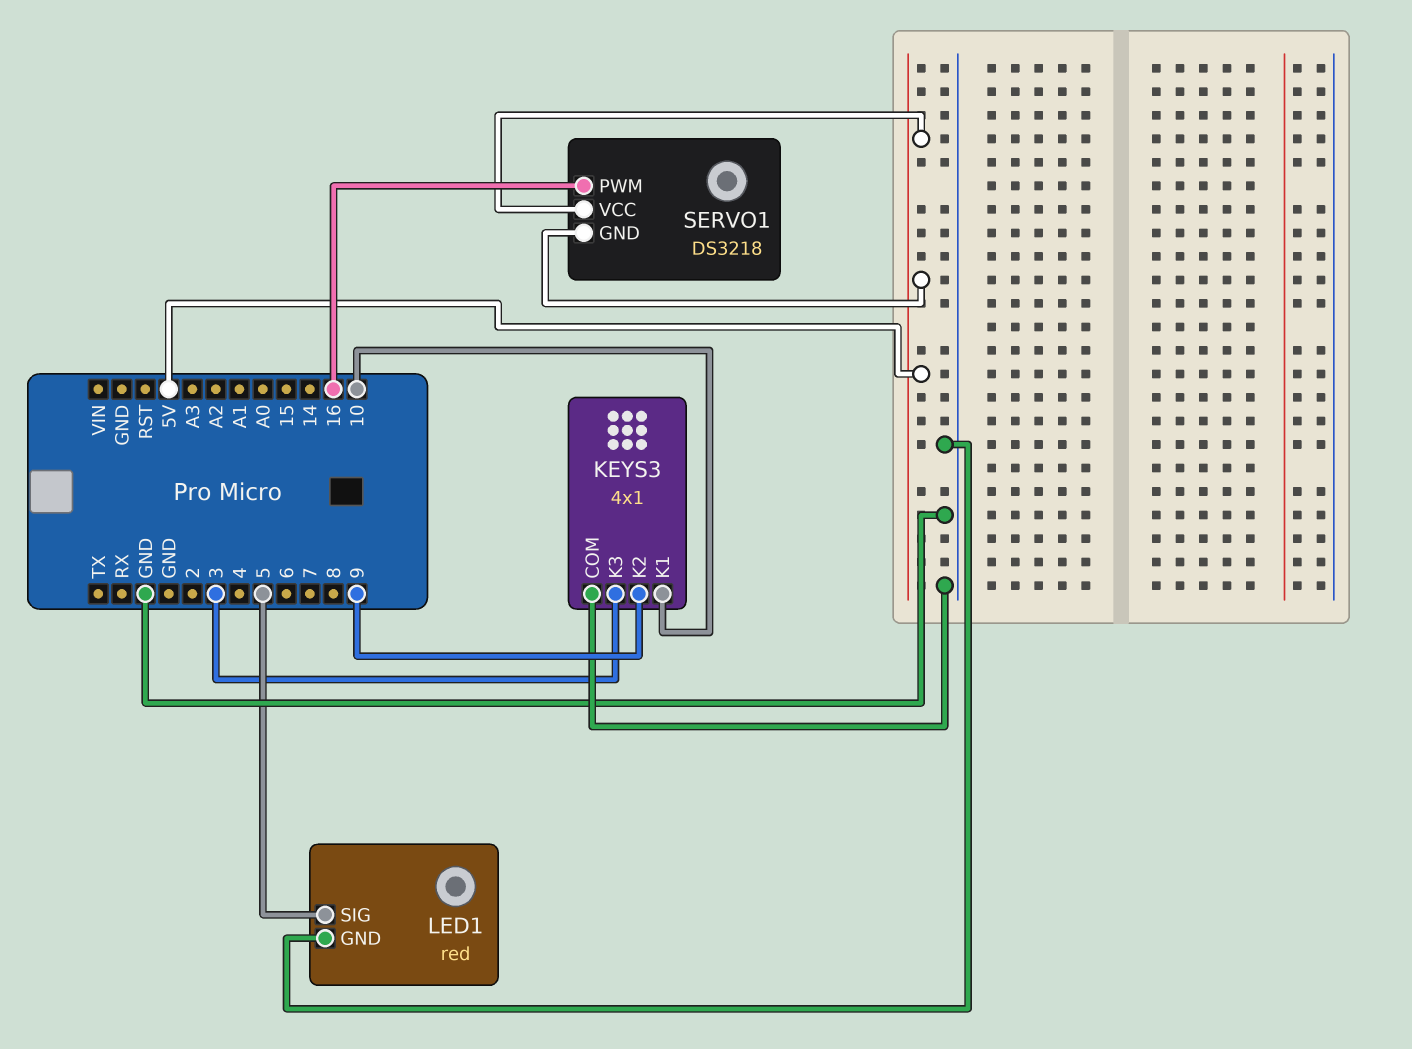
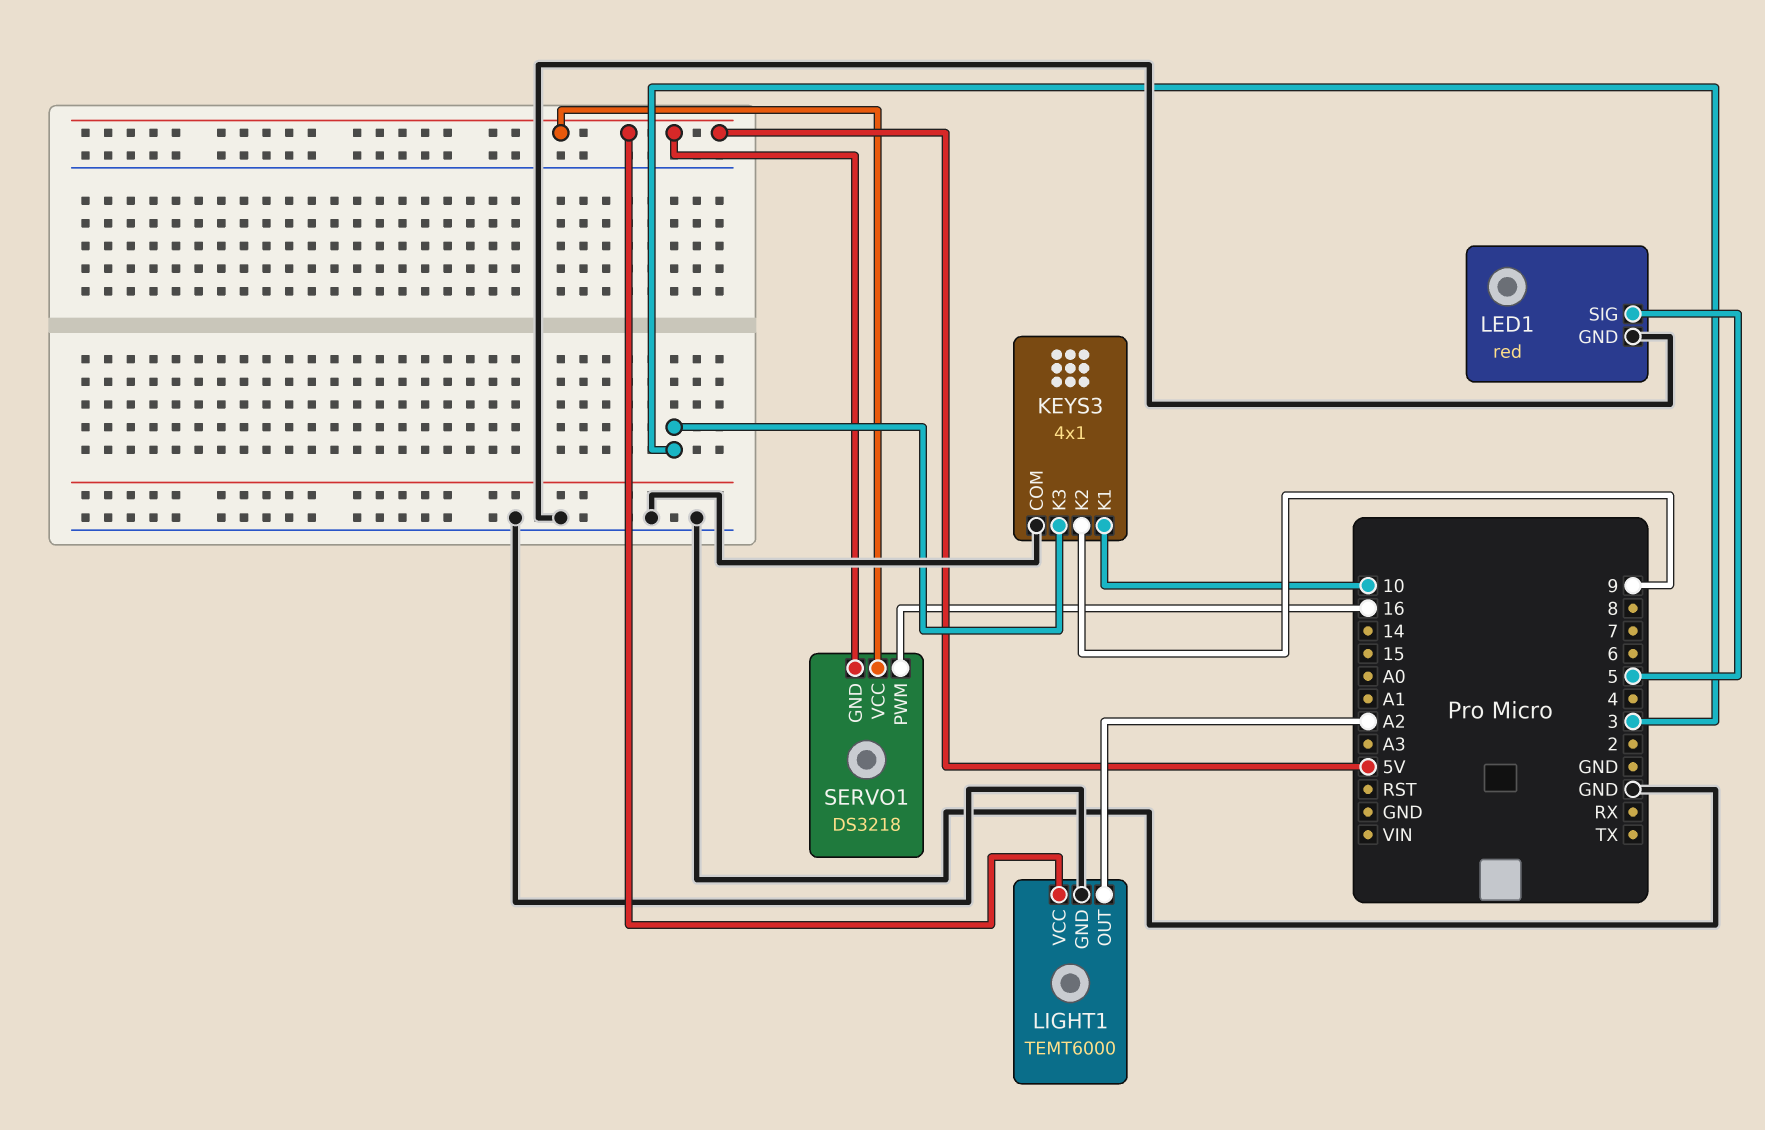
LIGHT1: none -> TEMT6000
LIGHT1 pin GND: none -> GND
LIGHT1 pin OUT: none -> A2
LIGHT1 pin VCC: none -> 5V

